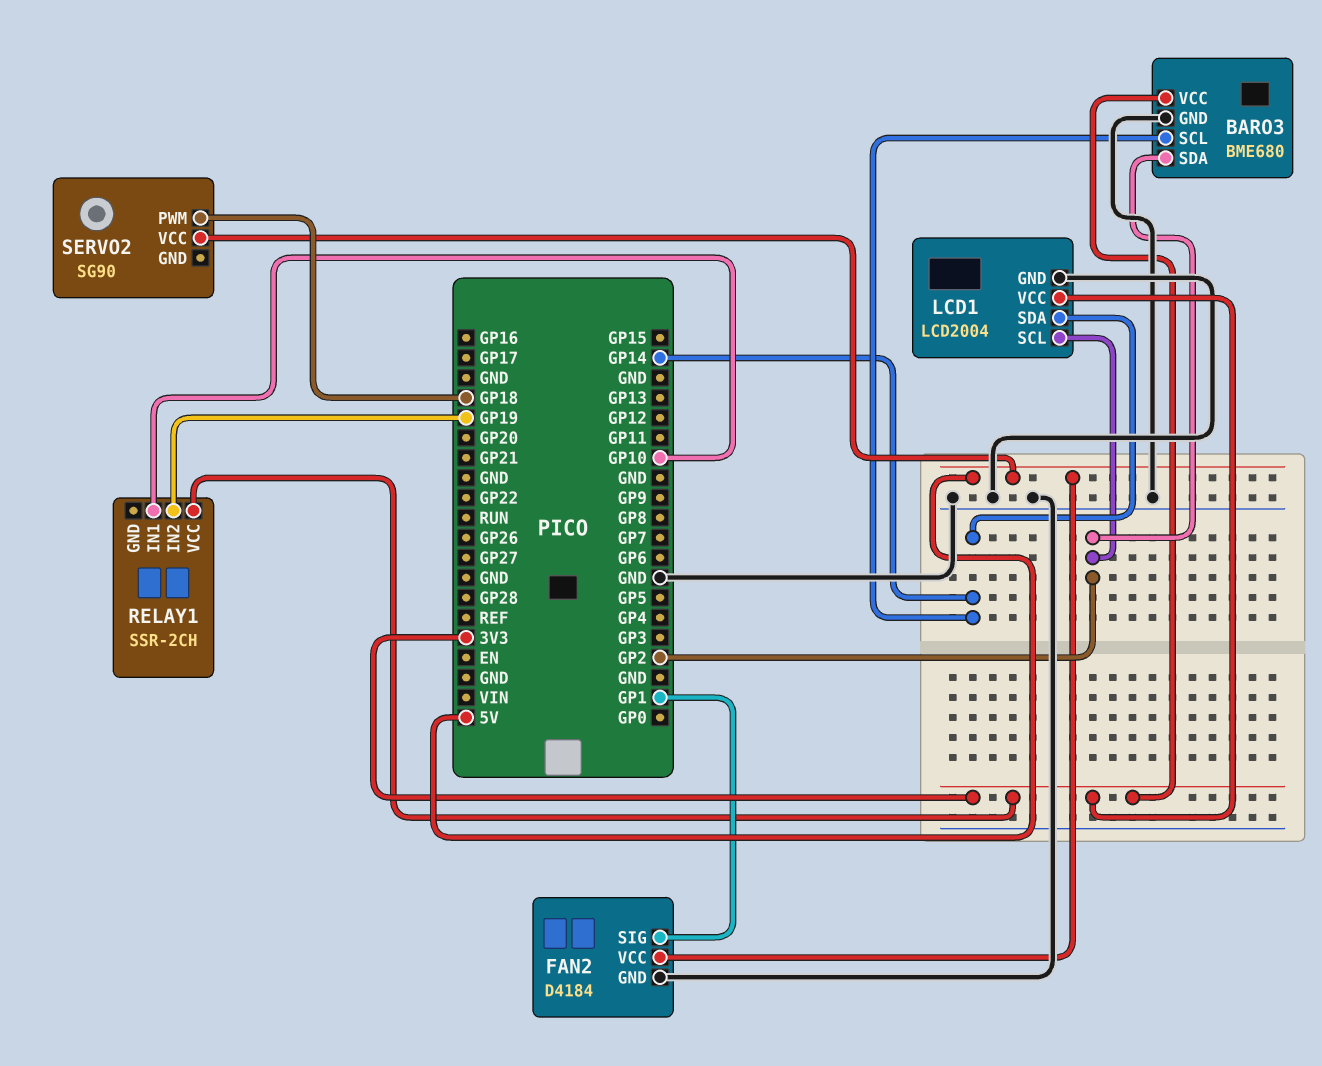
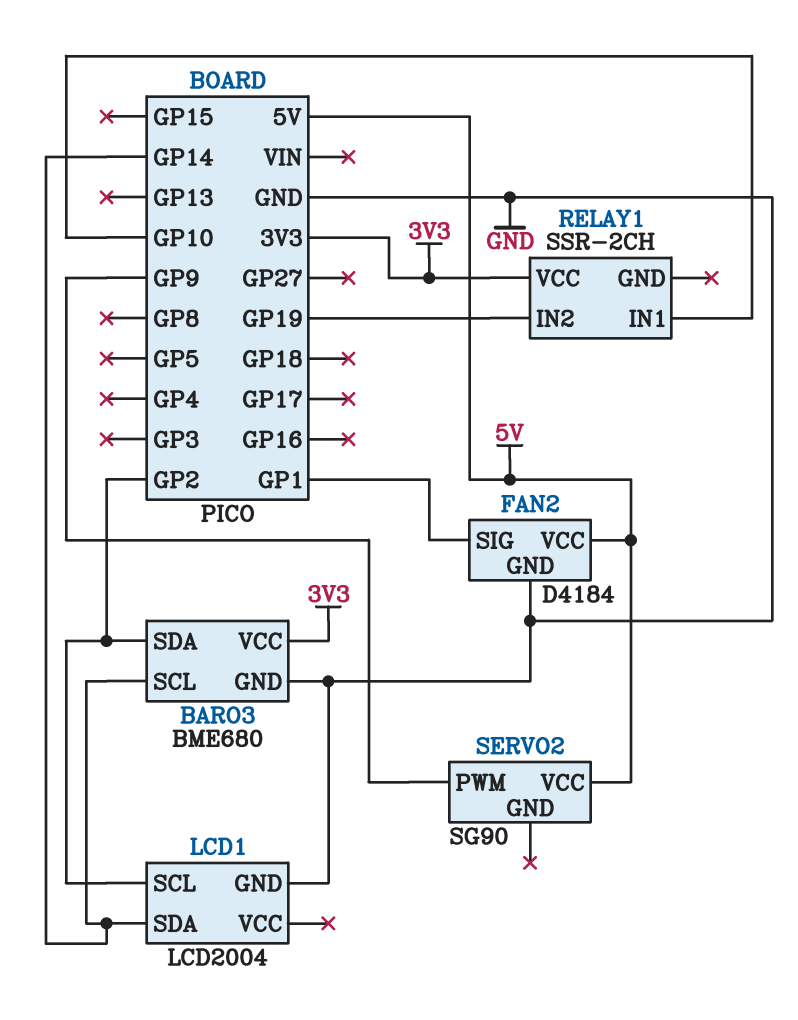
LCD1 pin VCC: 3V3 -> none
SERVO2 pin PWM: GP18 -> GP9

